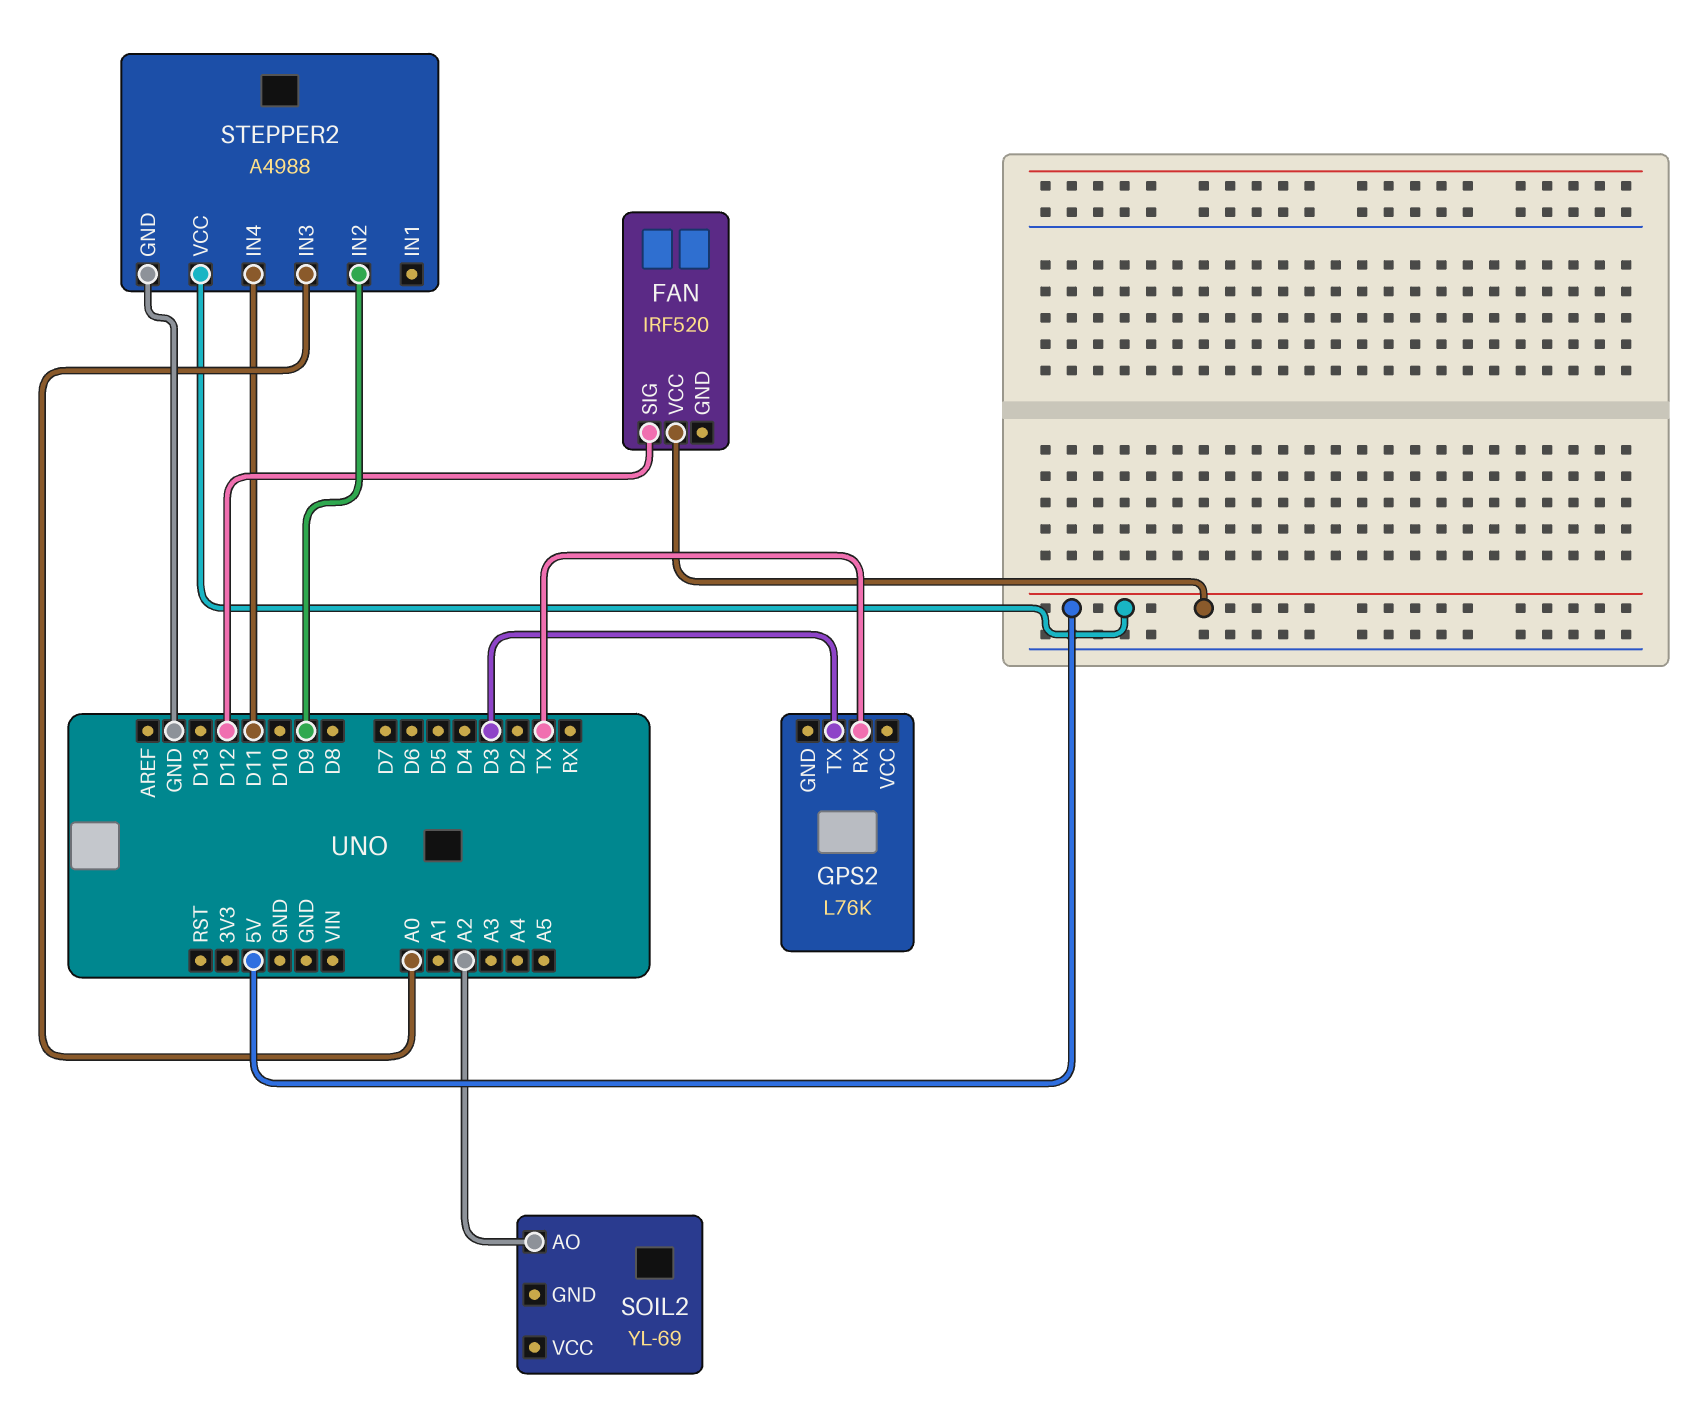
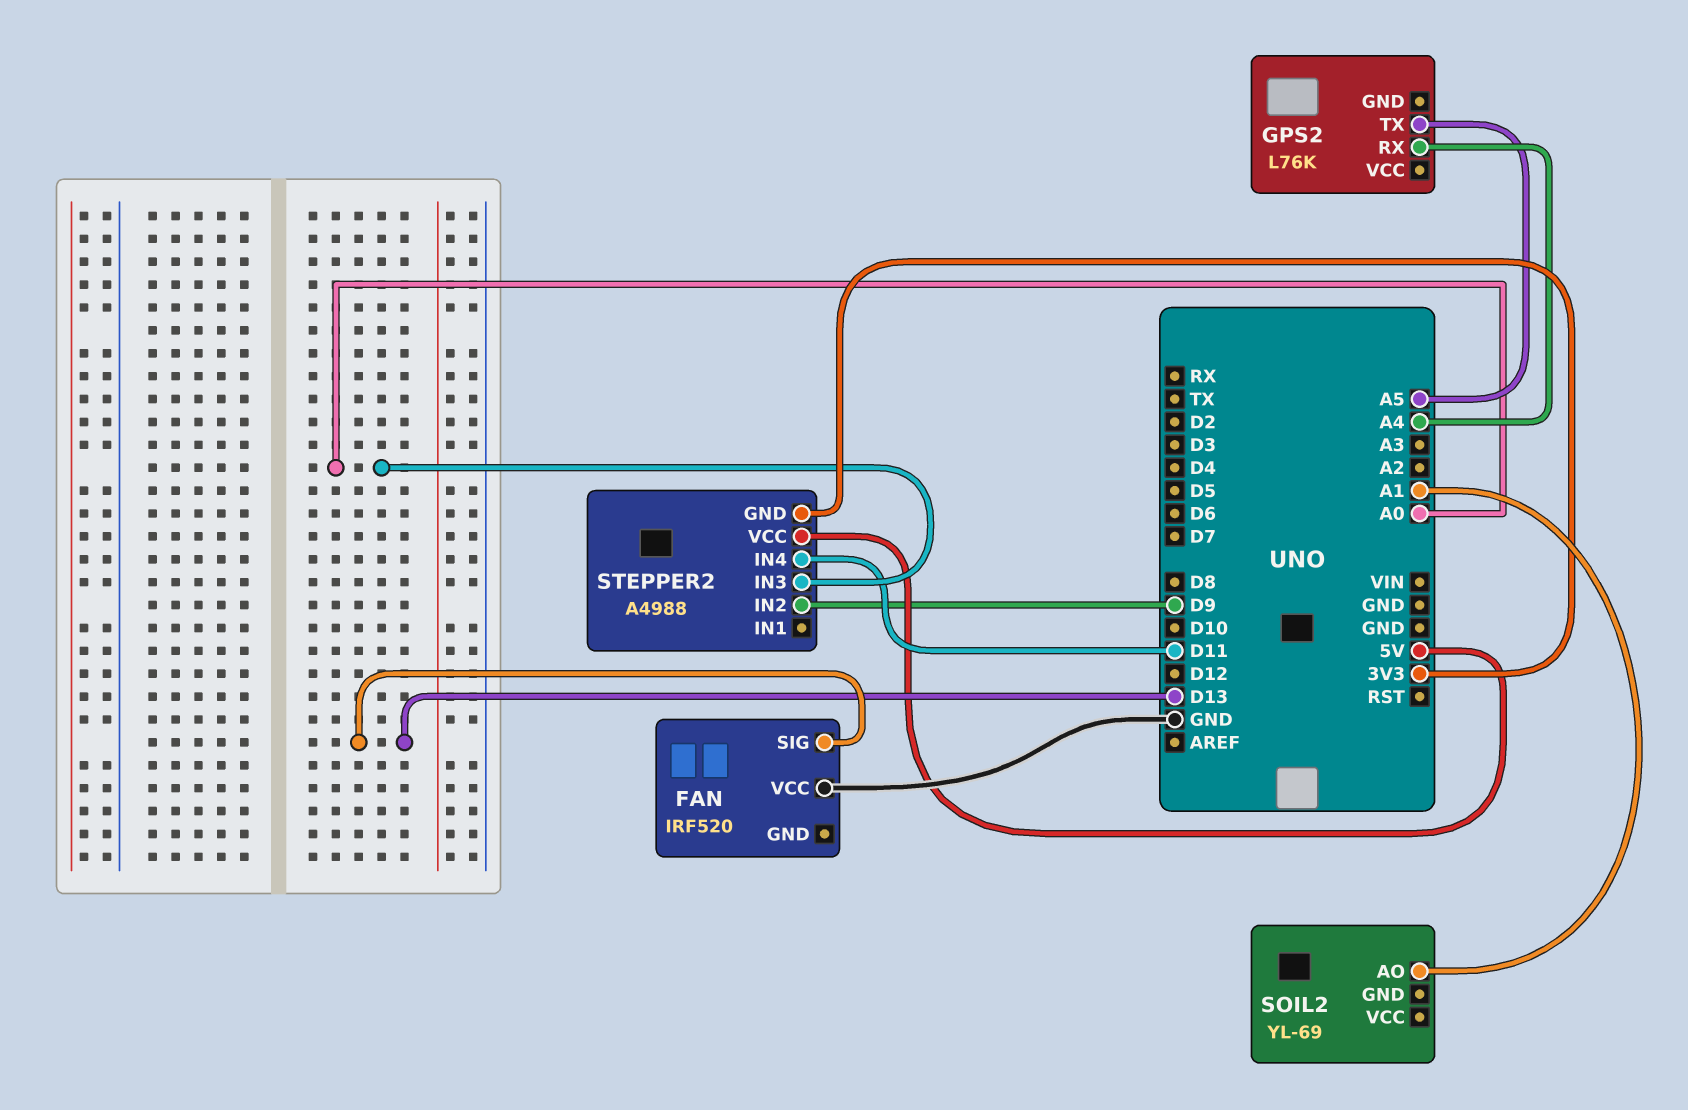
FAN pin SIG: D12 -> D13
FAN pin VCC: 5V -> GND
GPS2 pin RX: TX -> A4
GPS2 pin TX: D3 -> A5
SOIL2 pin AO: A2 -> A1
STEPPER2 pin GND: GND -> 3V3

